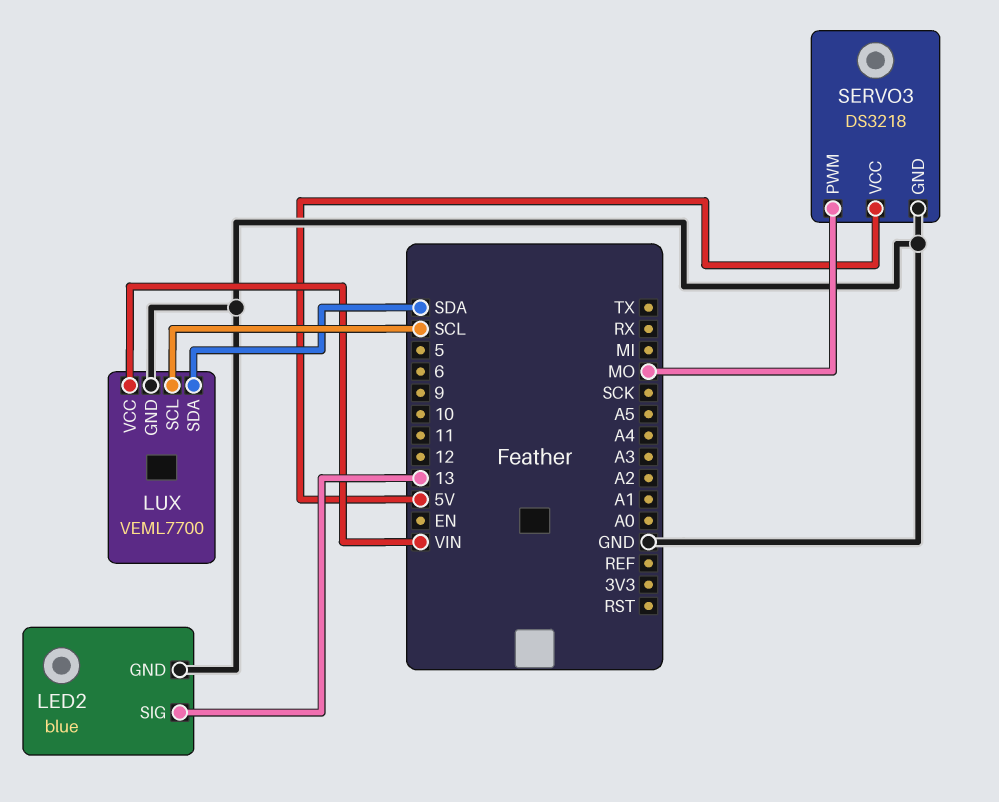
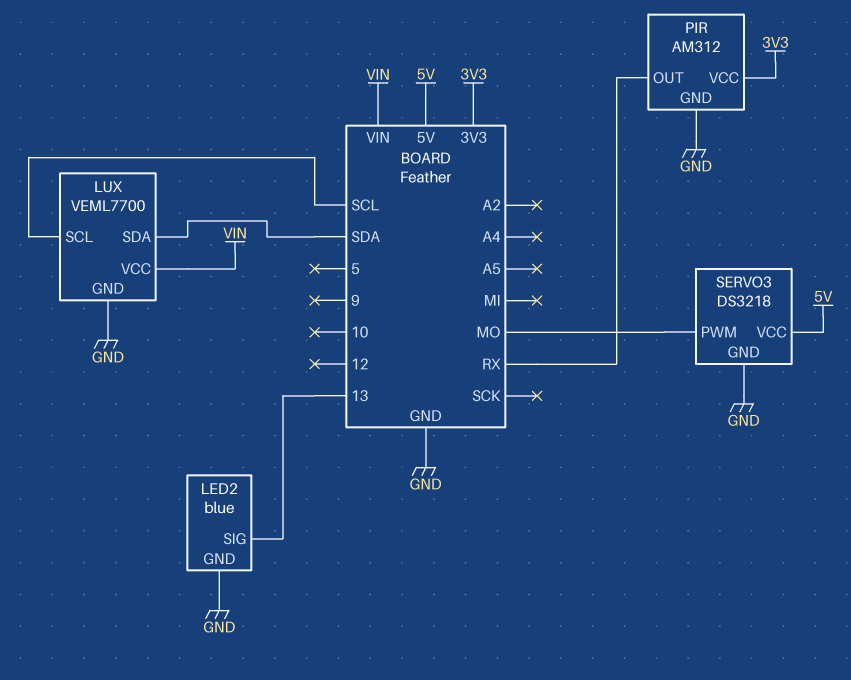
PIR: none -> AM312
PIR pin GND: none -> GND
PIR pin OUT: none -> RX
PIR pin VCC: none -> 3V3

